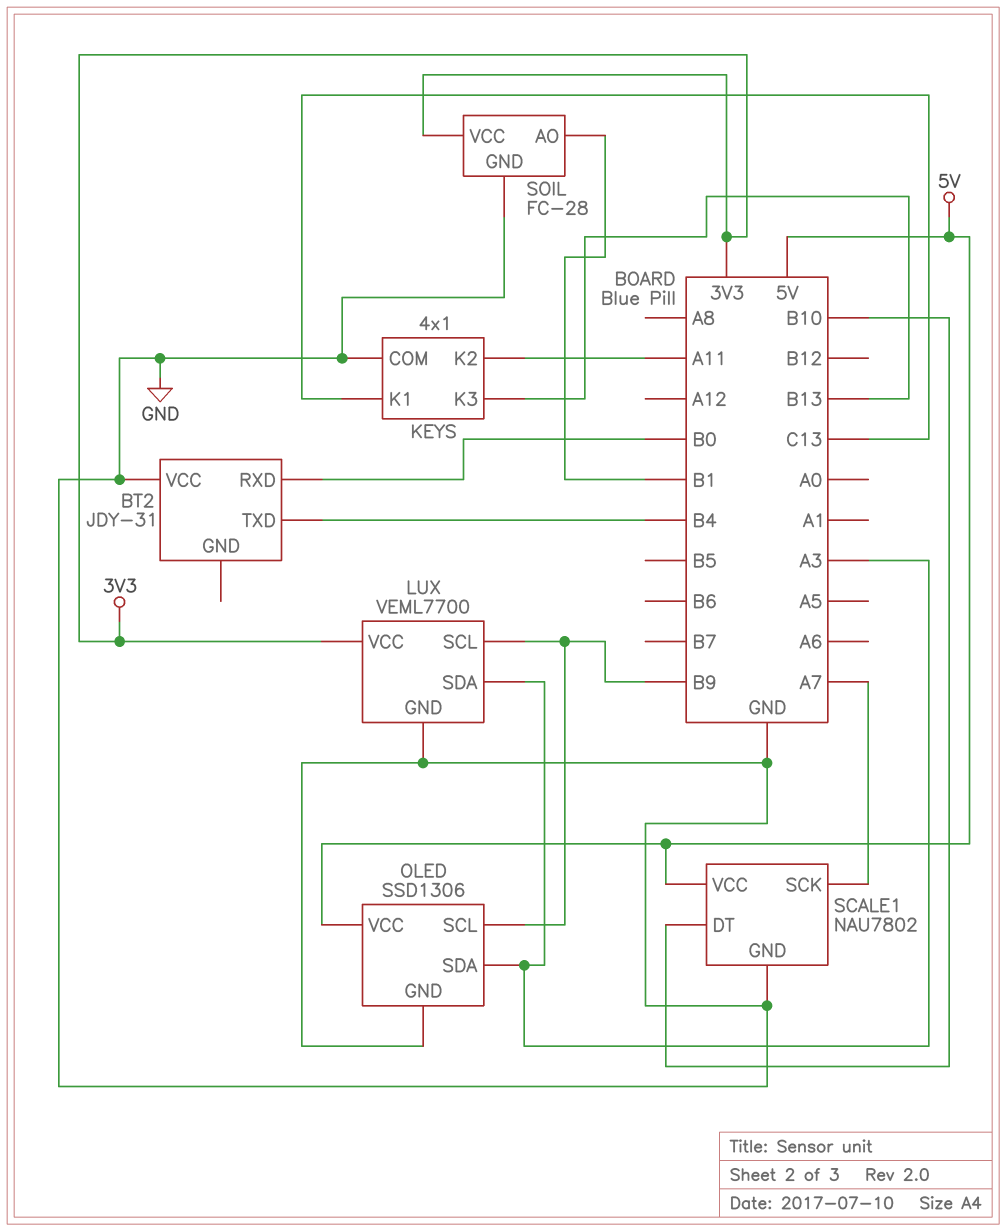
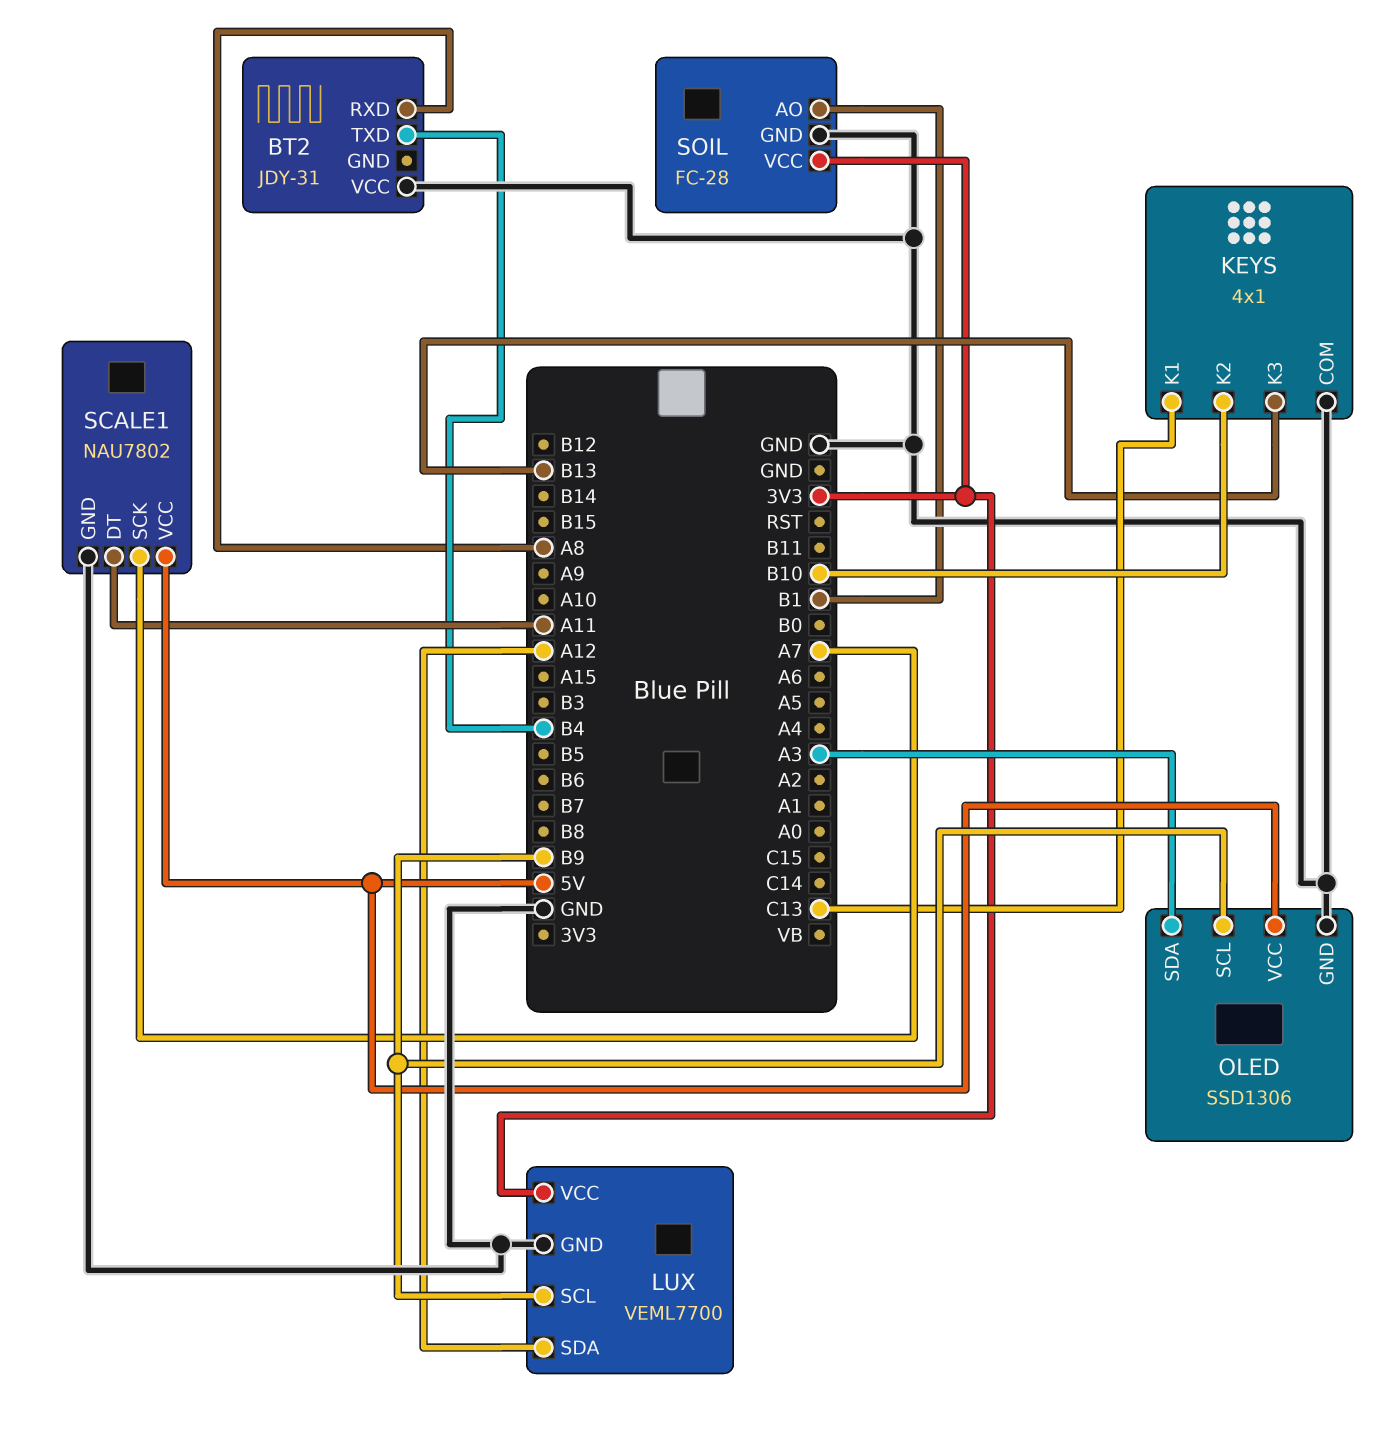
BT2 pin RXD: B0 -> A8
KEYS pin K2: A11 -> B10
LUX pin SDA: A3 -> A12
SCALE1 pin DT: B10 -> A11

